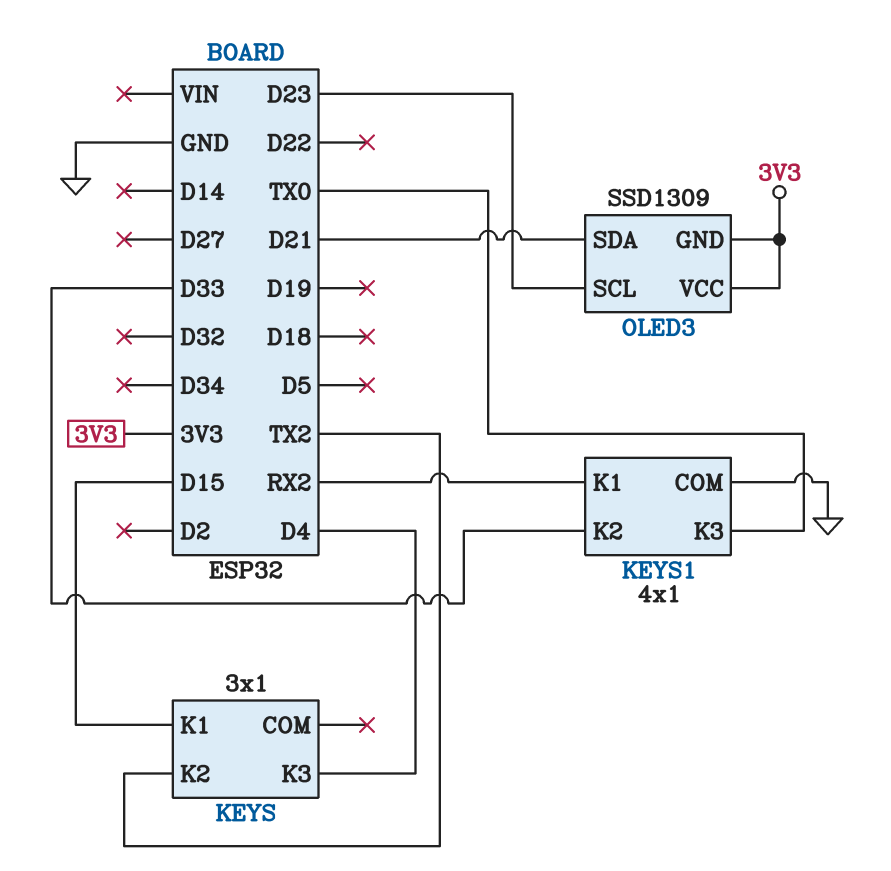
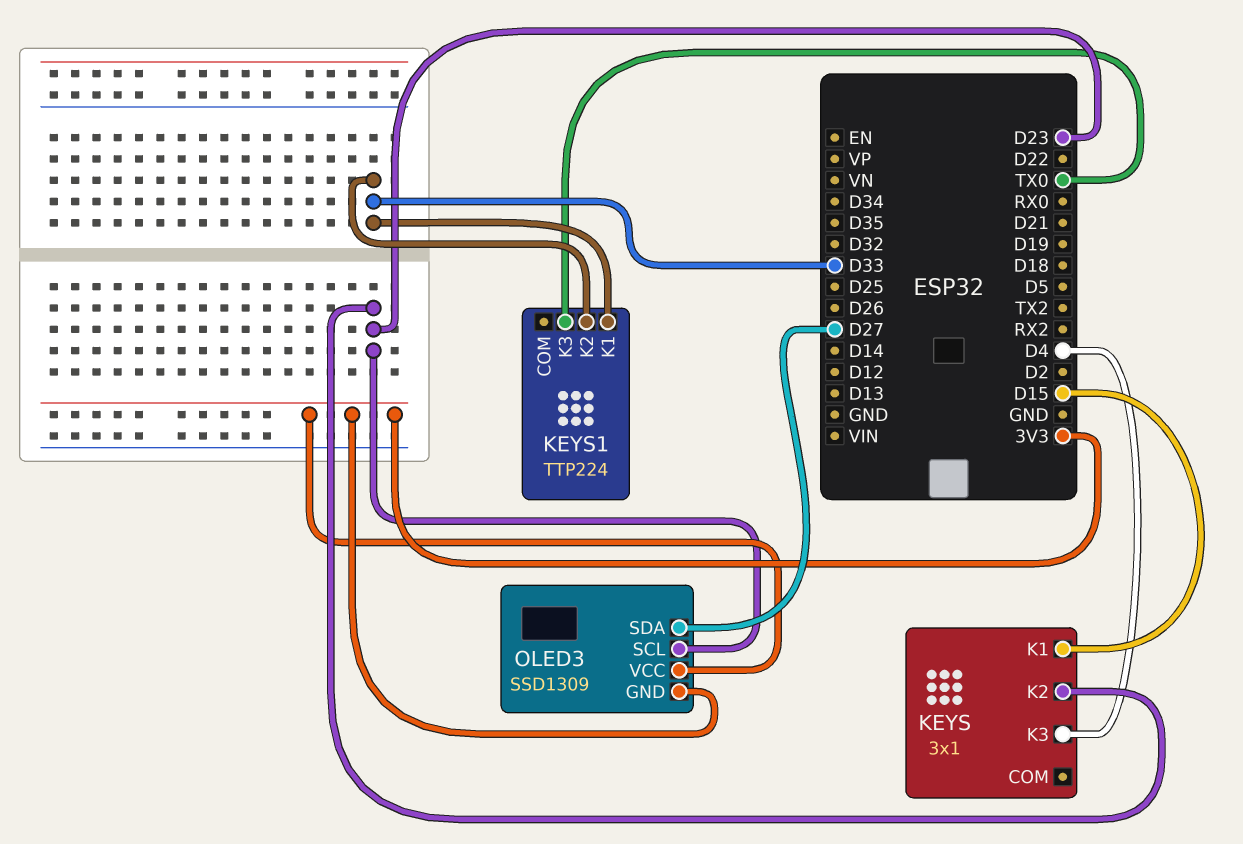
KEYS pin K2: TX2 -> D23
KEYS1: 4x1 -> TTP224
KEYS1 pin COM: GND -> none
KEYS1 pin K1: RX2 -> D33
OLED3 pin SDA: D21 -> D27

